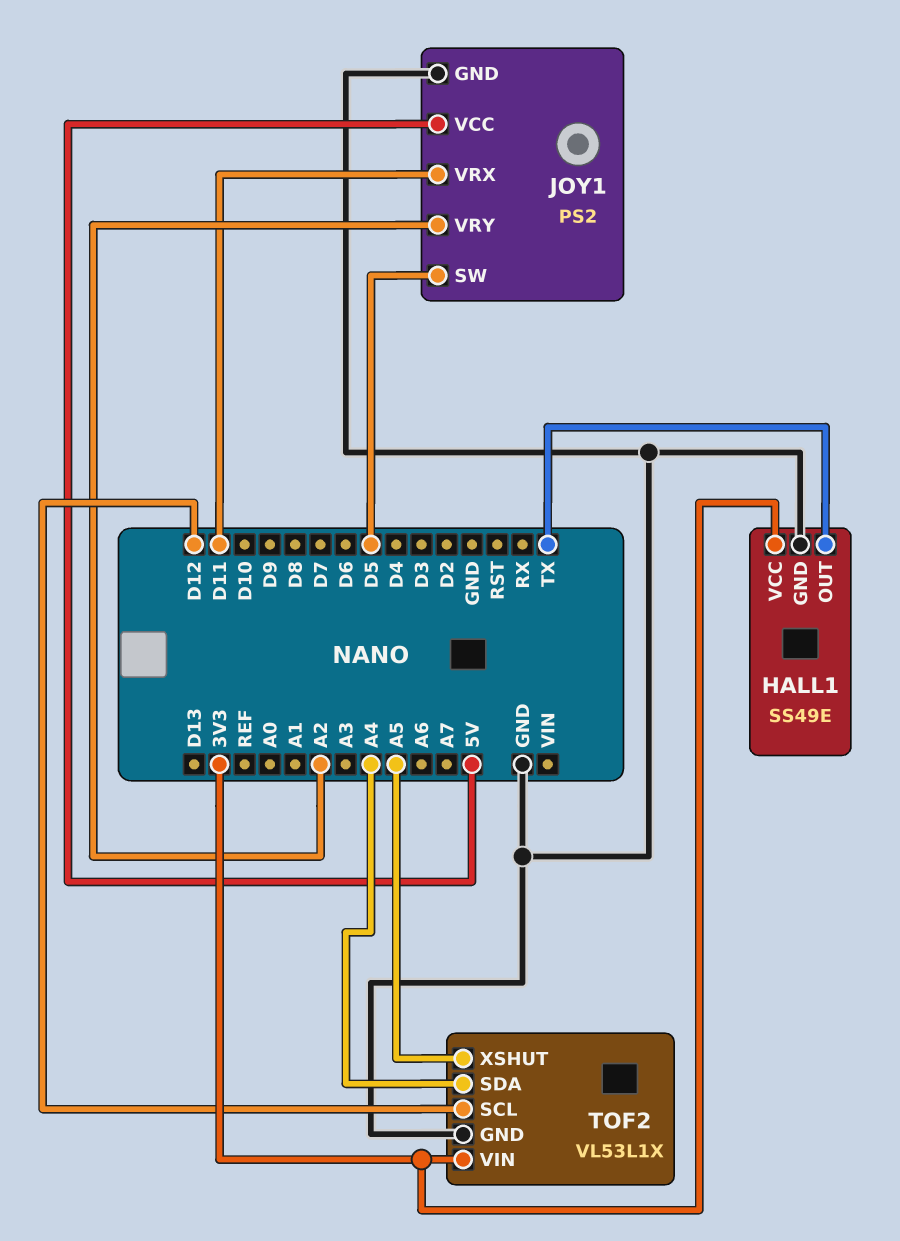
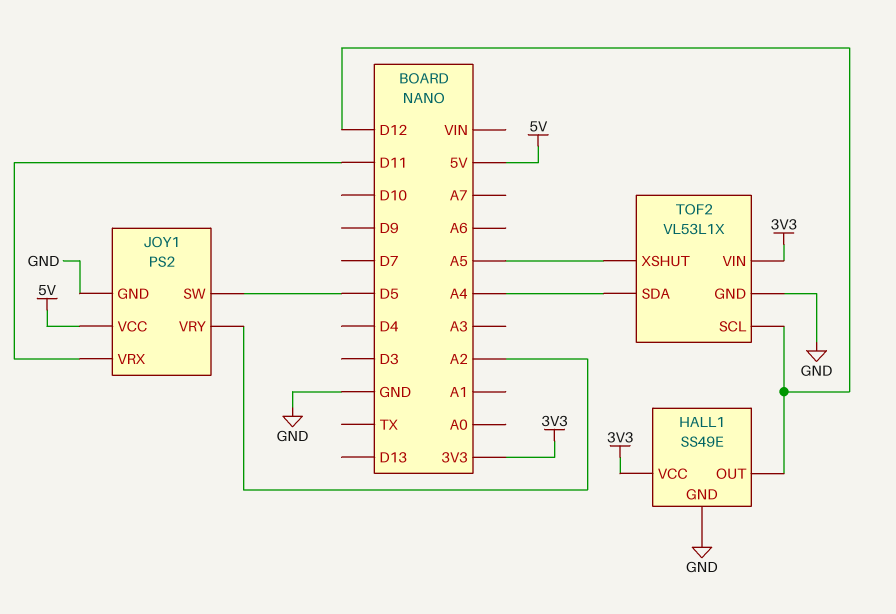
HALL1 pin OUT: TX -> D12

